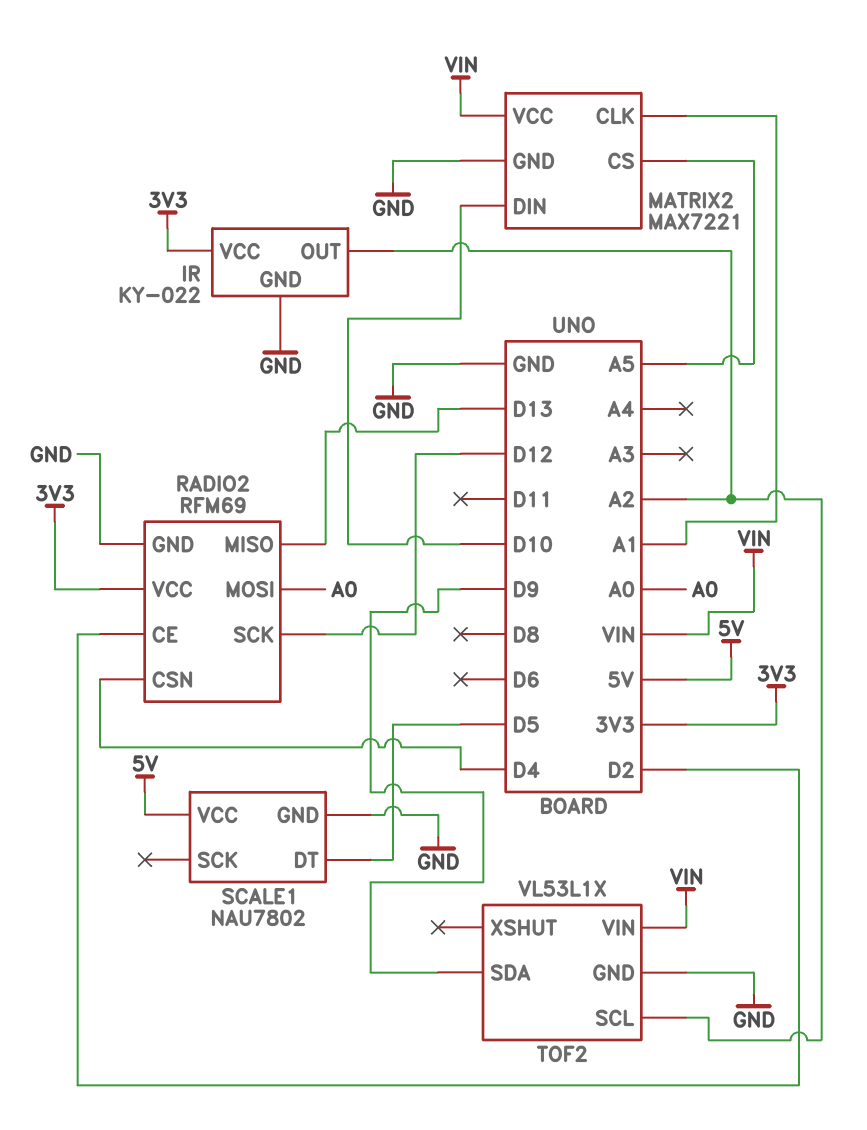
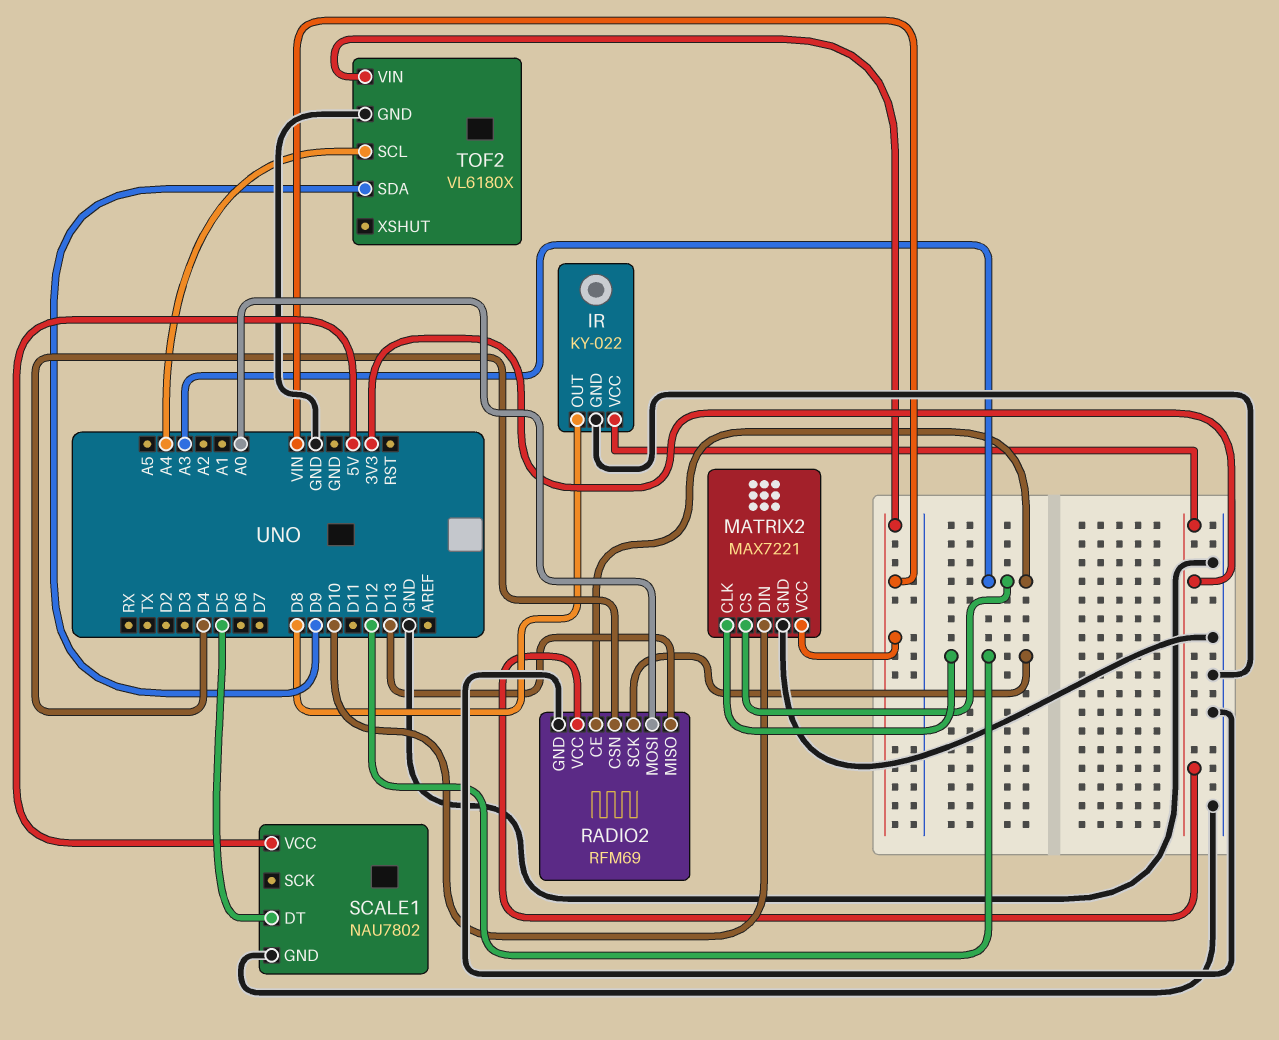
IR pin OUT: A2 -> D8
MATRIX2 pin CLK: A1 -> D12
MATRIX2 pin CS: A5 -> A3
RADIO2 pin CE: D2 -> A3
TOF2: VL53L1X -> VL6180X
TOF2 pin SCL: A2 -> A4

